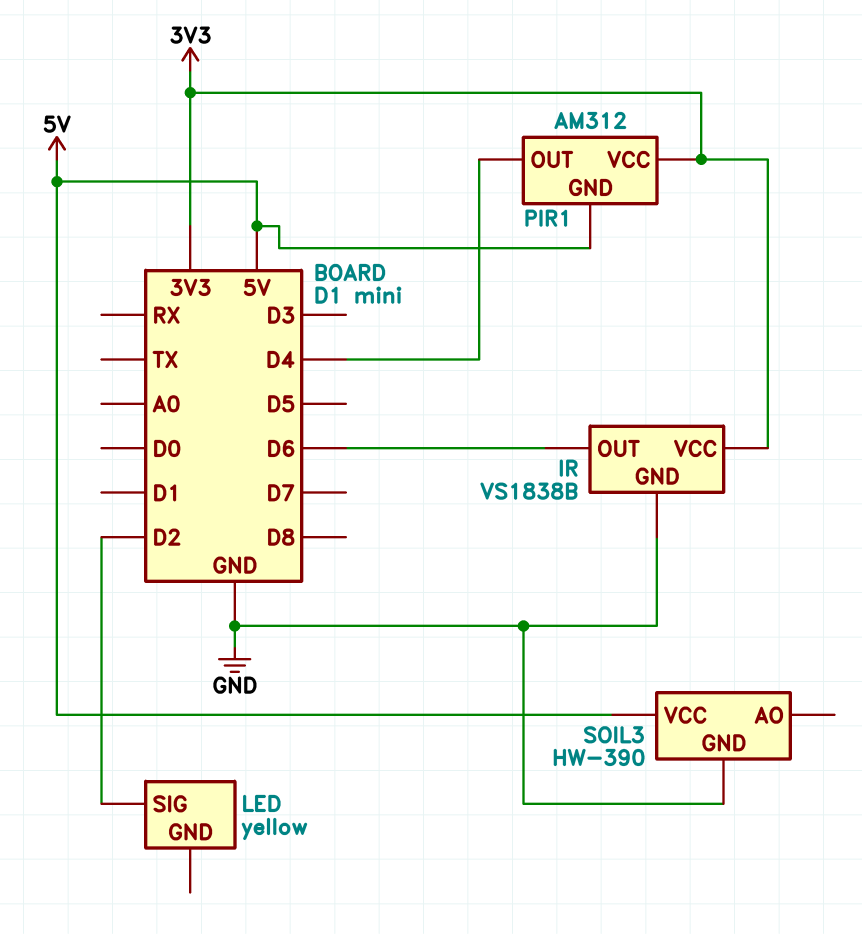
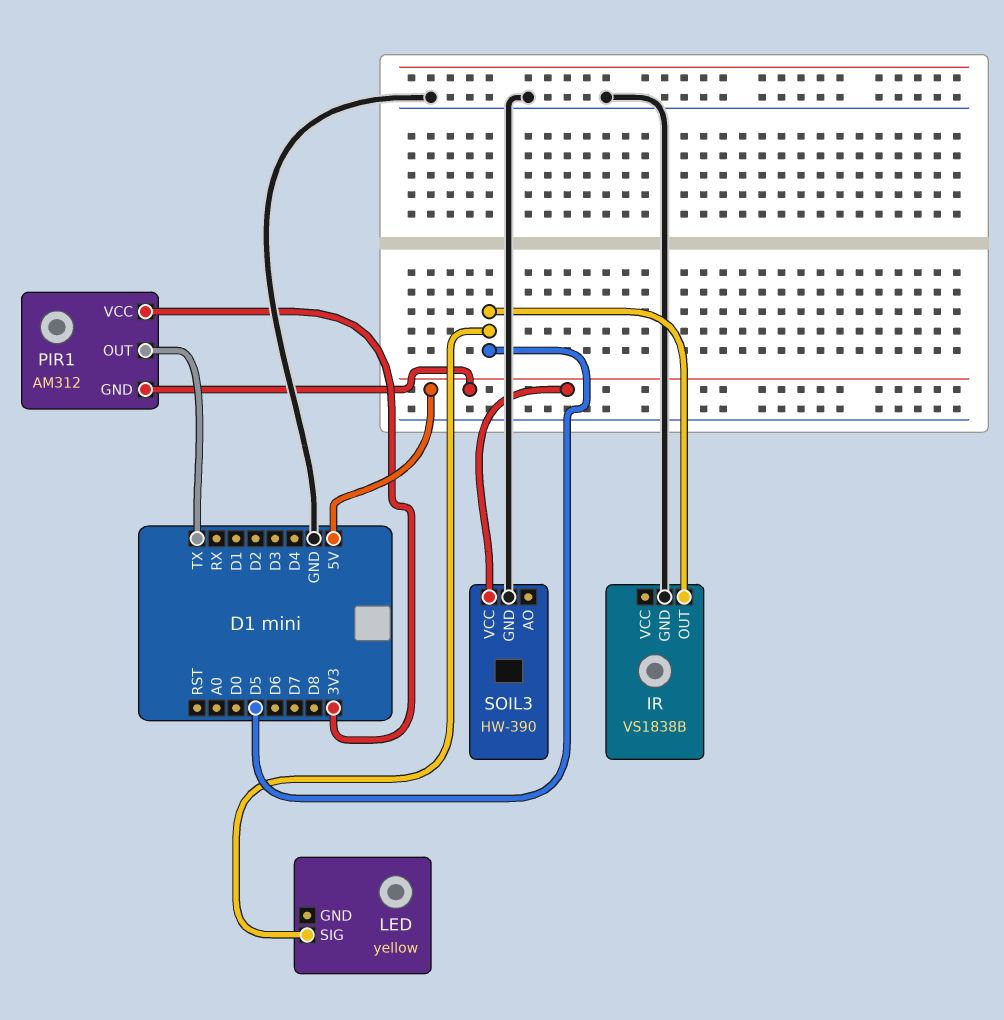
IR pin OUT: D6 -> D5
IR pin VCC: 3V3 -> none
LED pin SIG: D2 -> D5
PIR1 pin OUT: D4 -> TX

